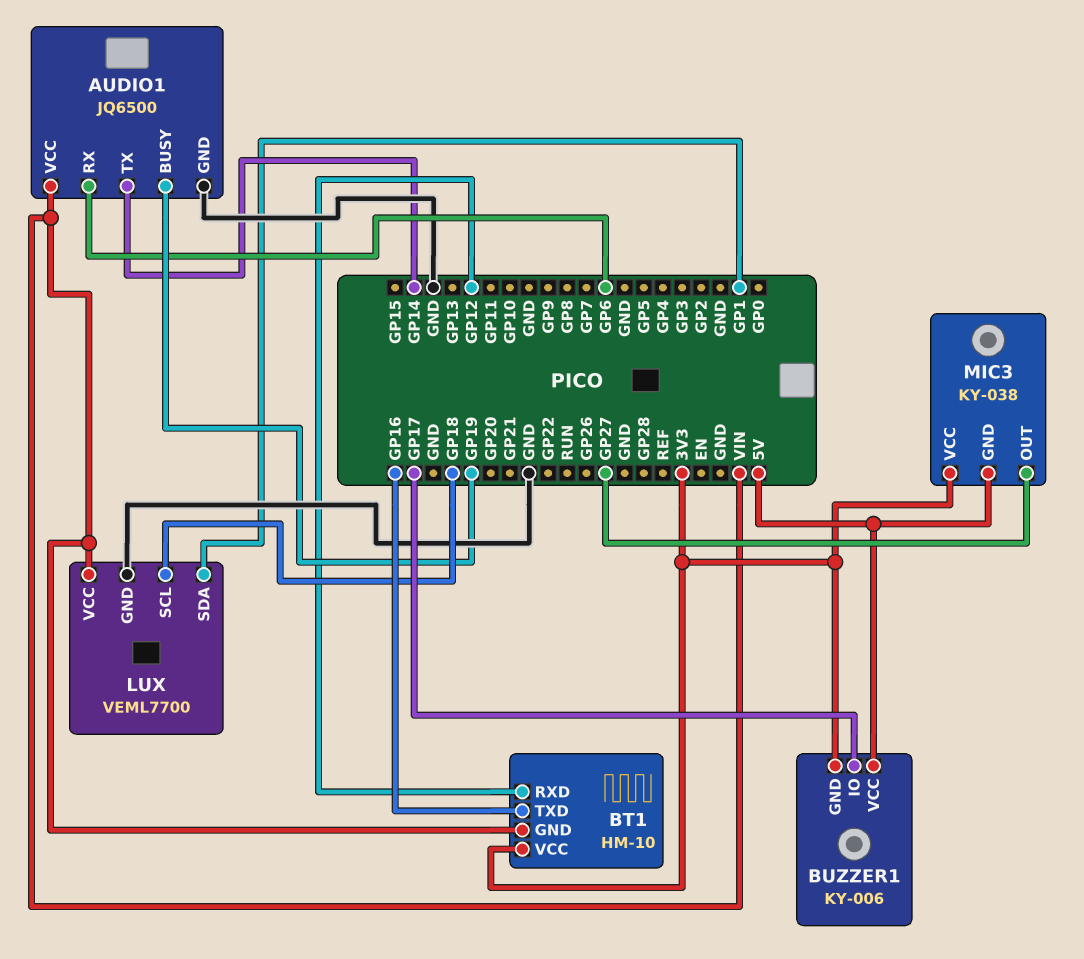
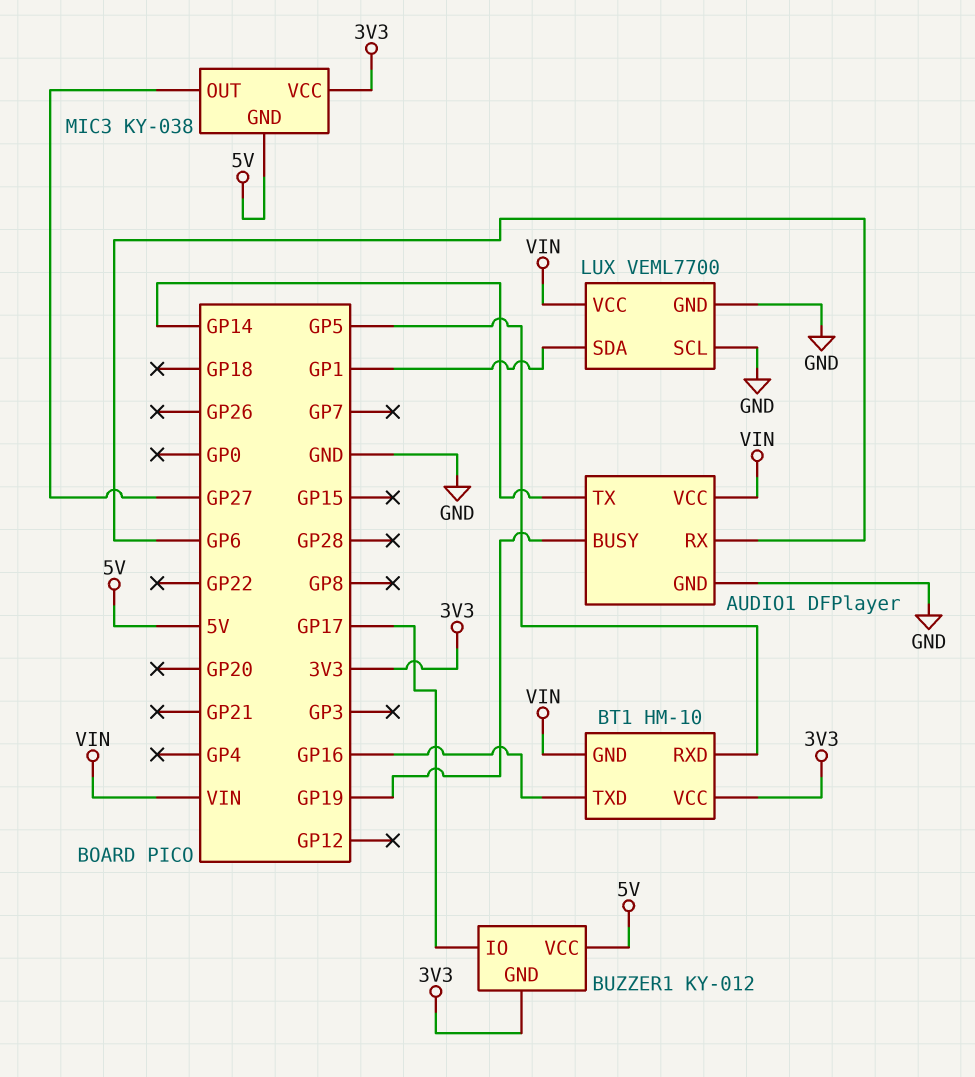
AUDIO1: JQ6500 -> DFPlayer
BT1 pin RXD: GP12 -> GP5
BUZZER1: KY-006 -> KY-012
LUX pin SCL: GP18 -> GND

